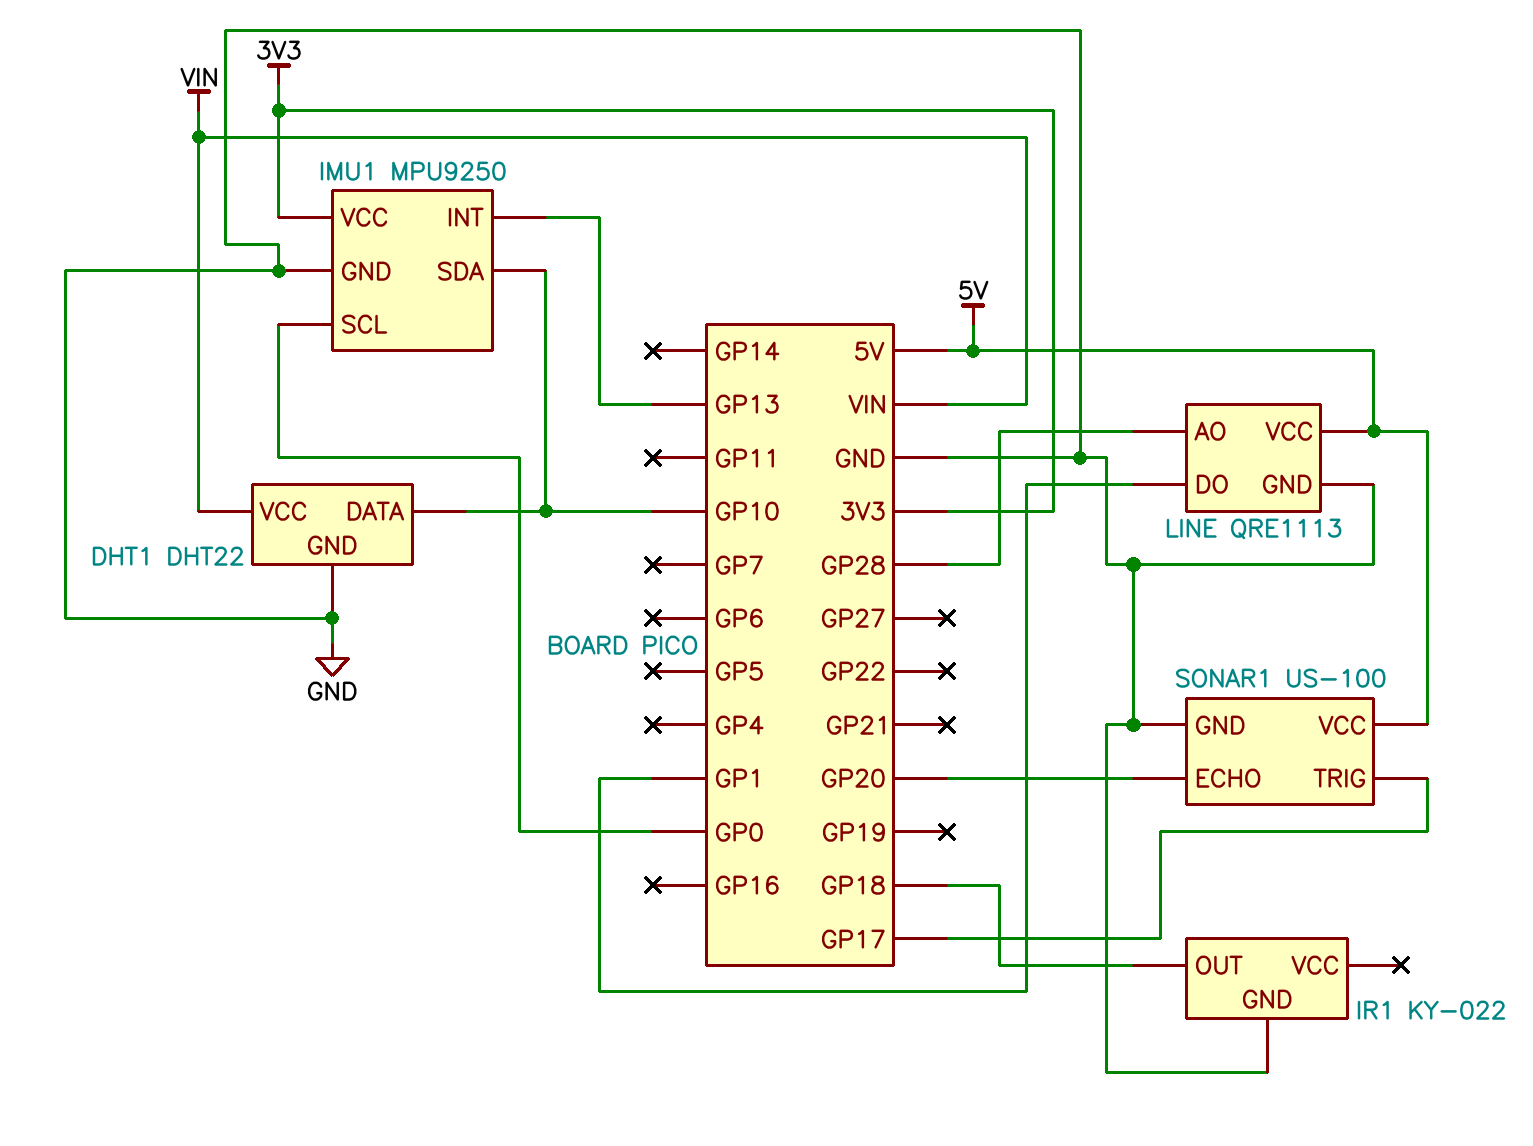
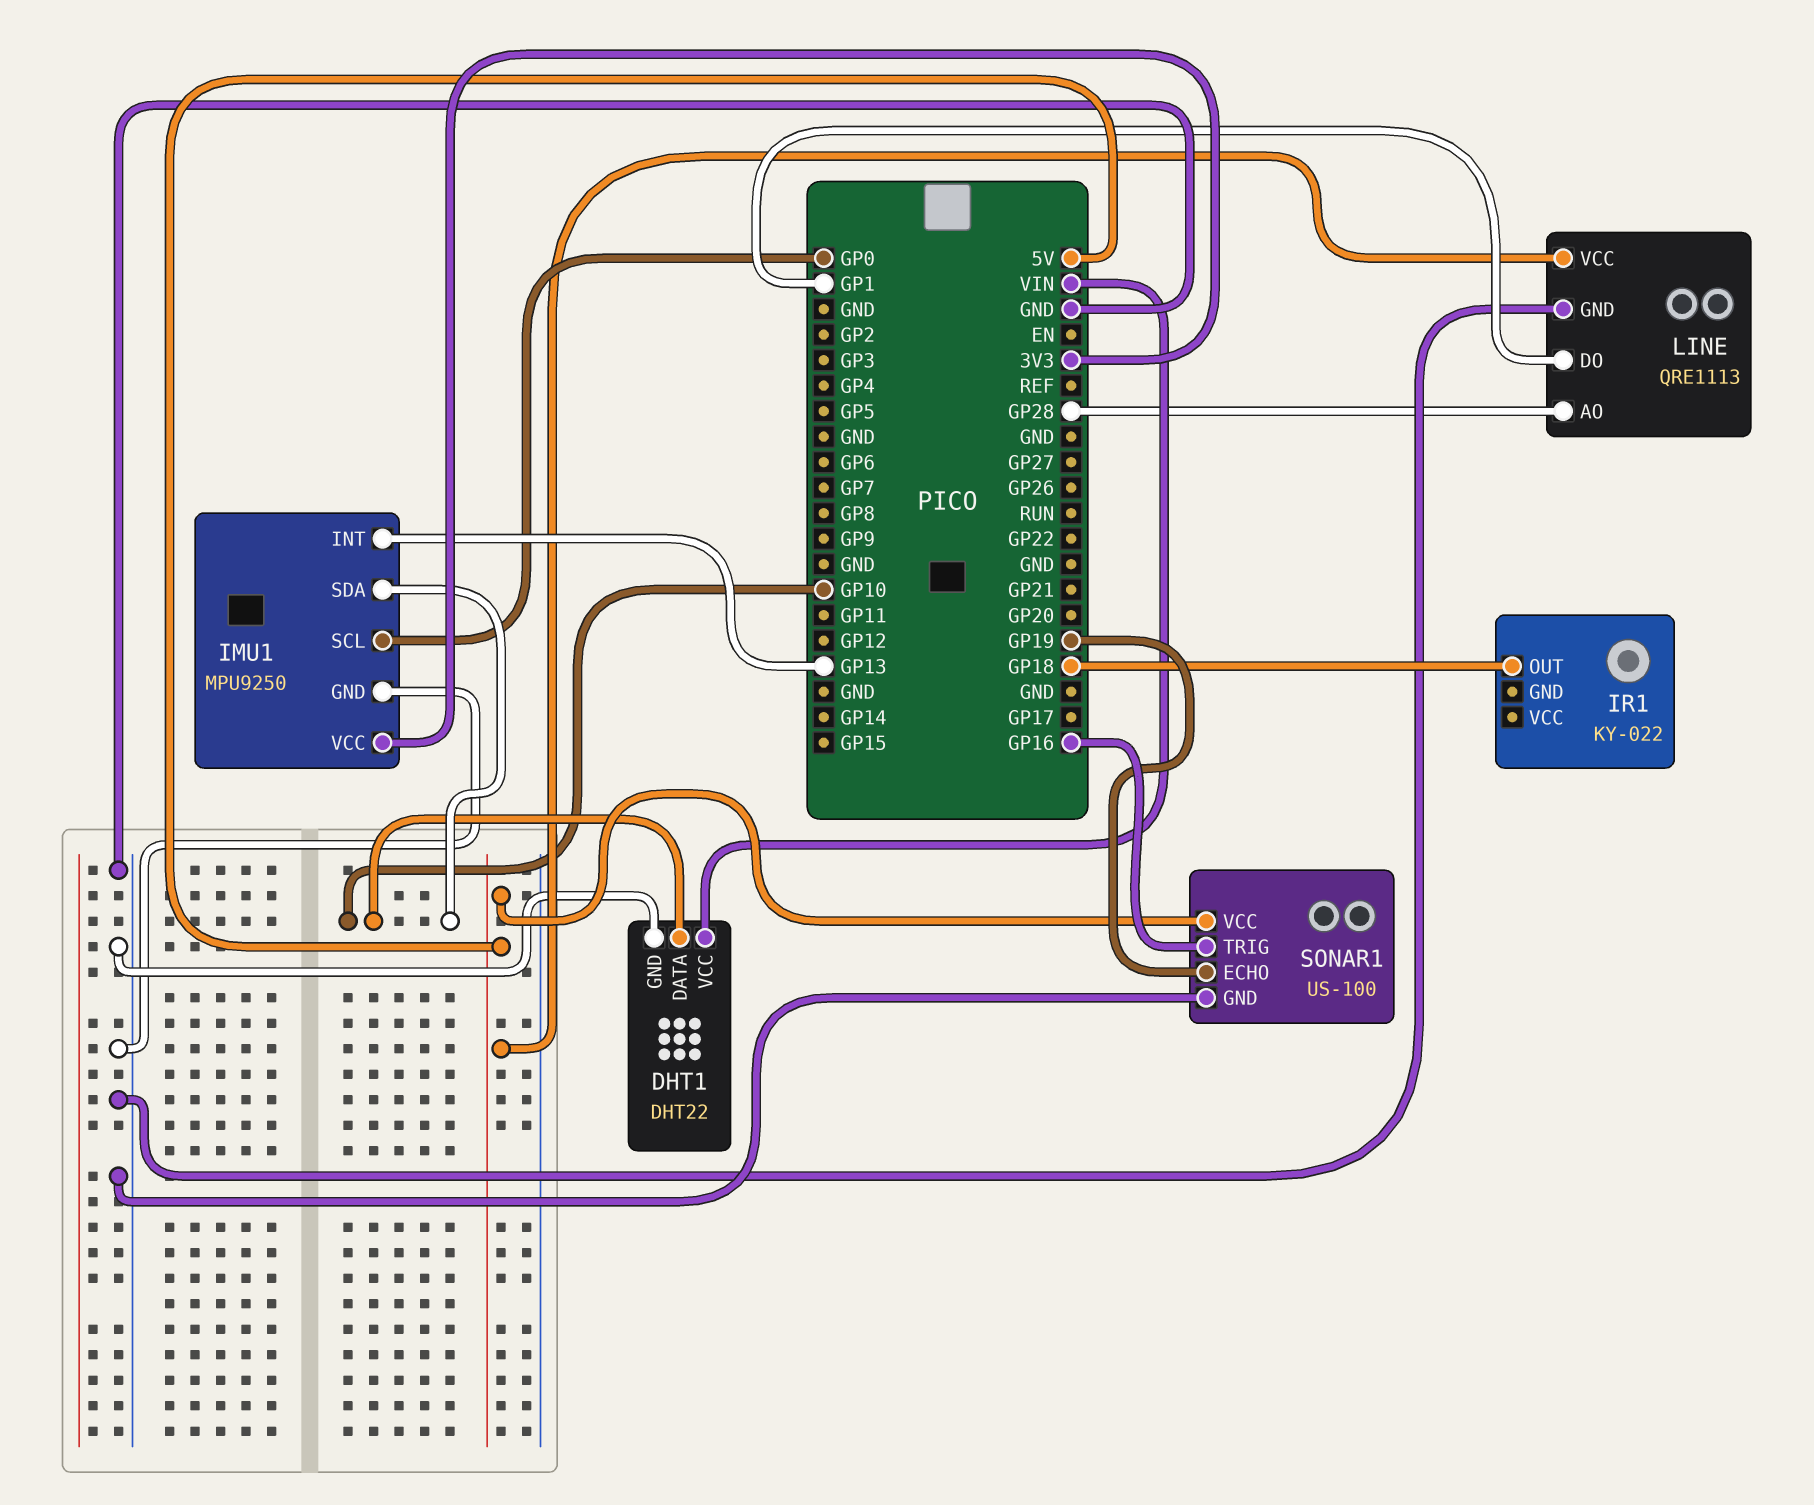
IR1 pin GND: GND -> none
SONAR1 pin ECHO: GP20 -> GP19
SONAR1 pin TRIG: GP17 -> GP16

